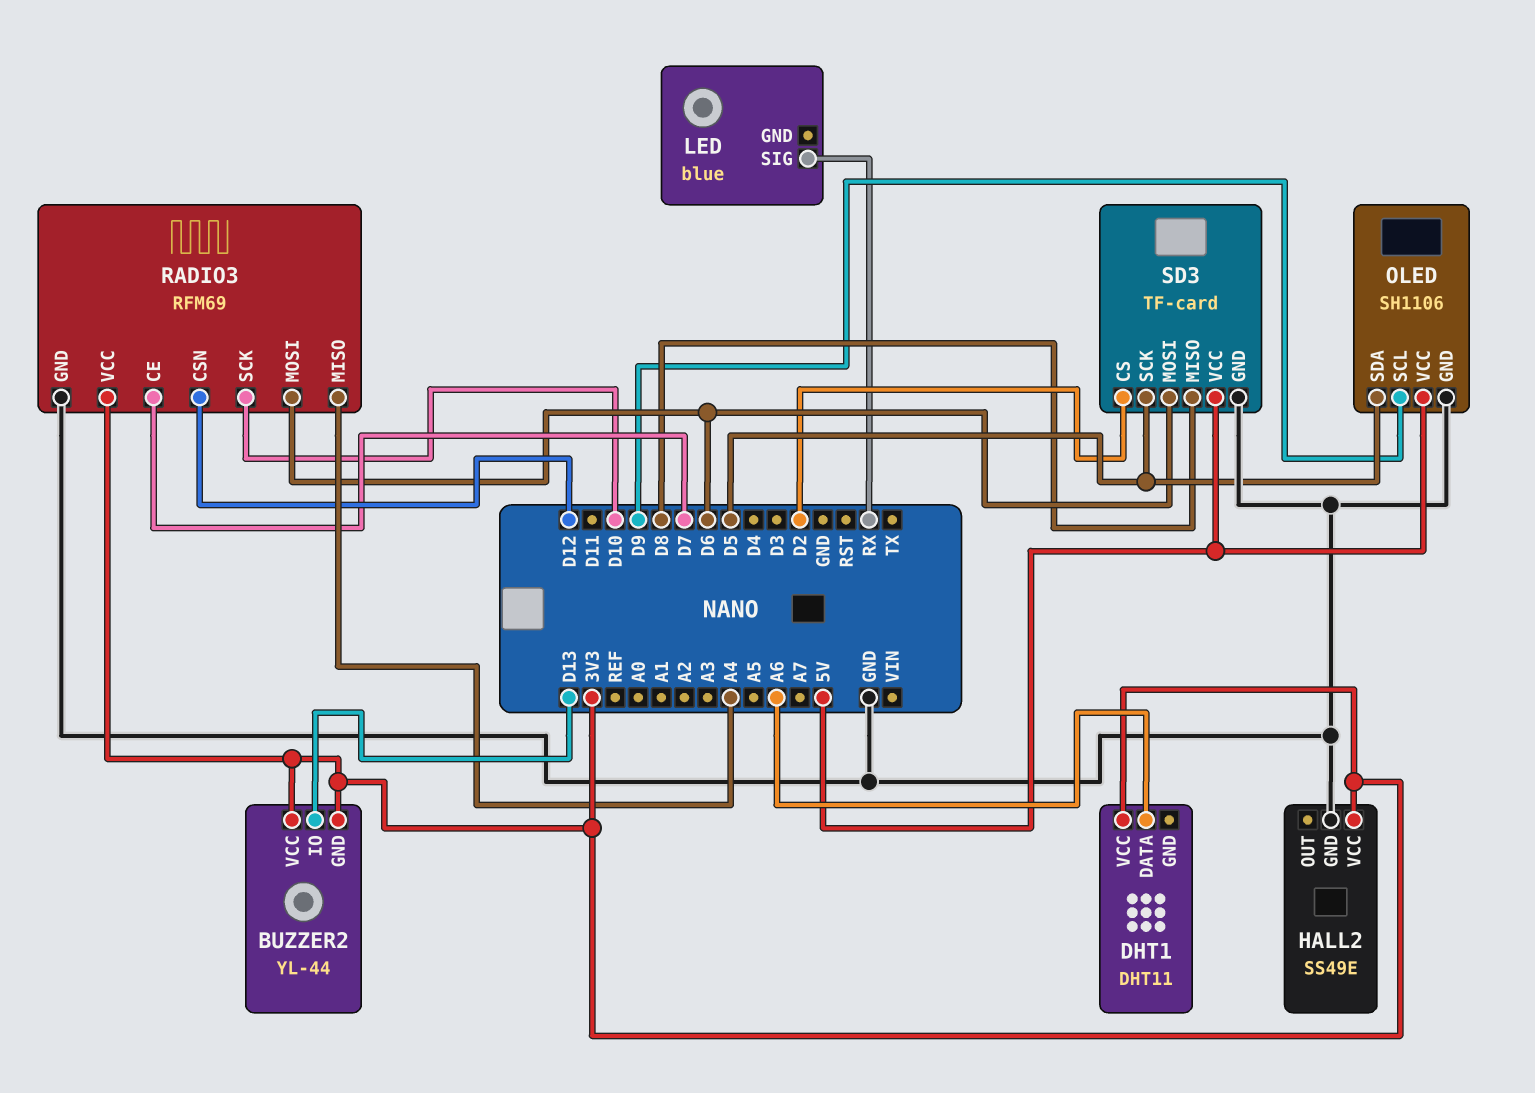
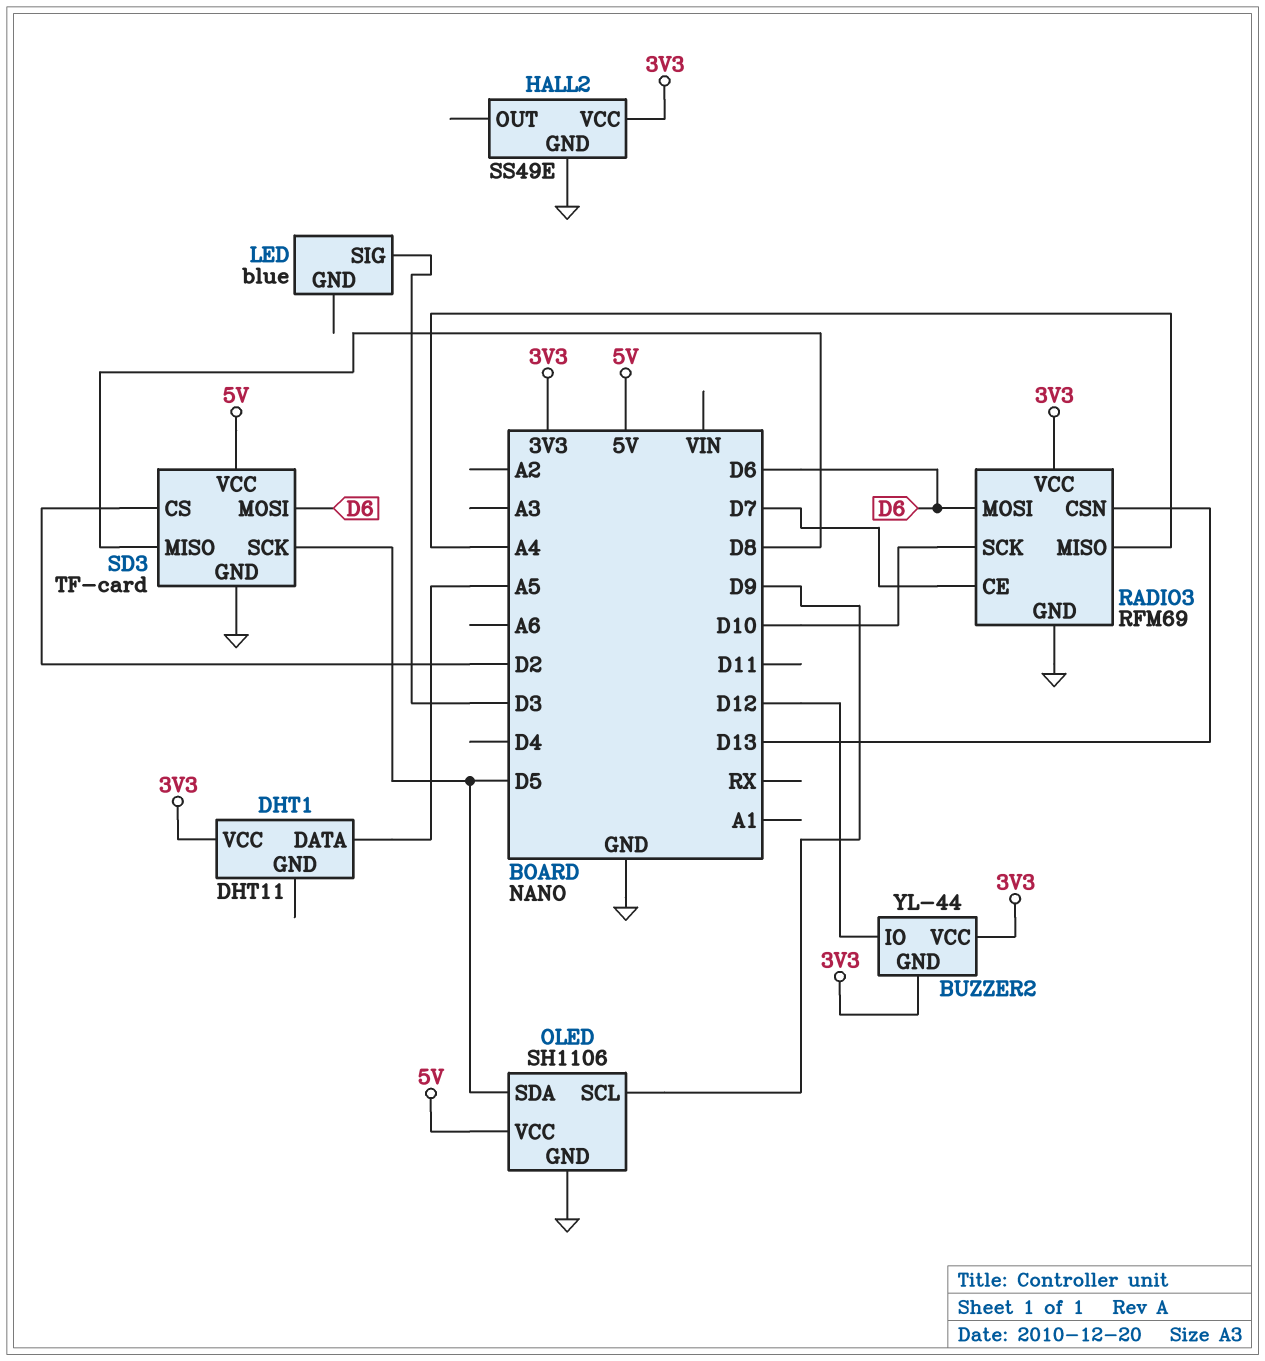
BUZZER2 pin IO: D13 -> D12
DHT1 pin DATA: A6 -> A5
LED pin SIG: RX -> D3
RADIO3 pin CSN: D12 -> D13

